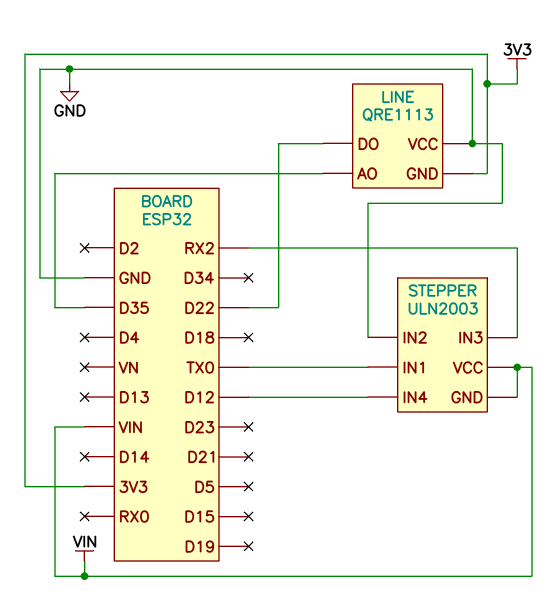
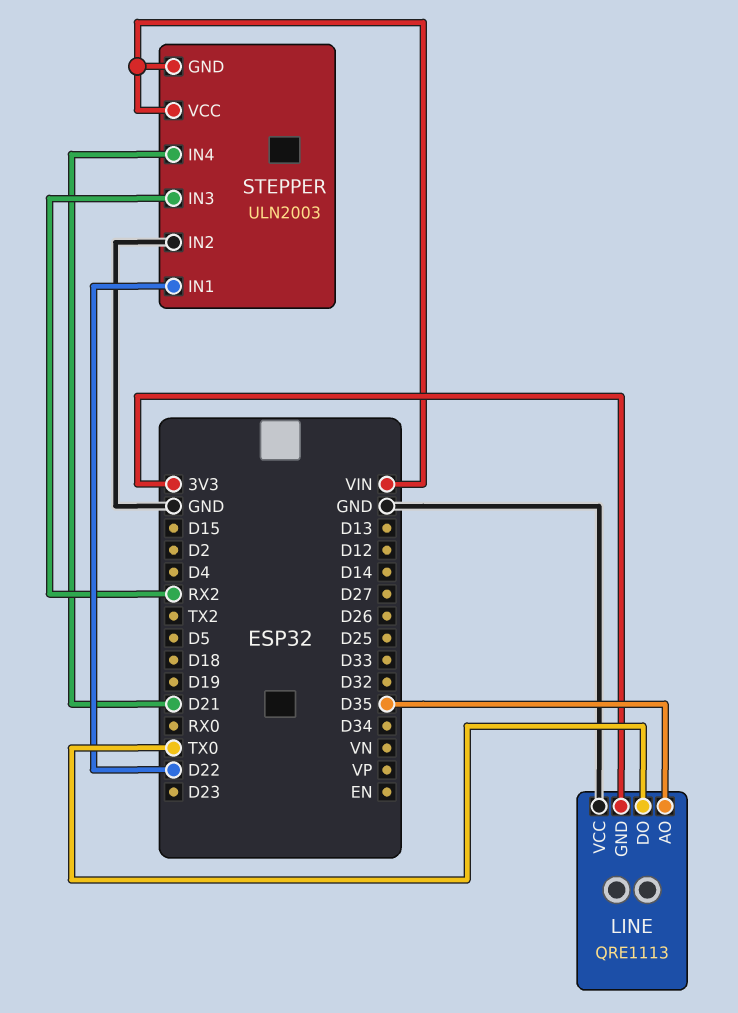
LINE pin DO: D22 -> TX0
STEPPER pin IN1: TX0 -> D22
STEPPER pin IN4: D12 -> D21

